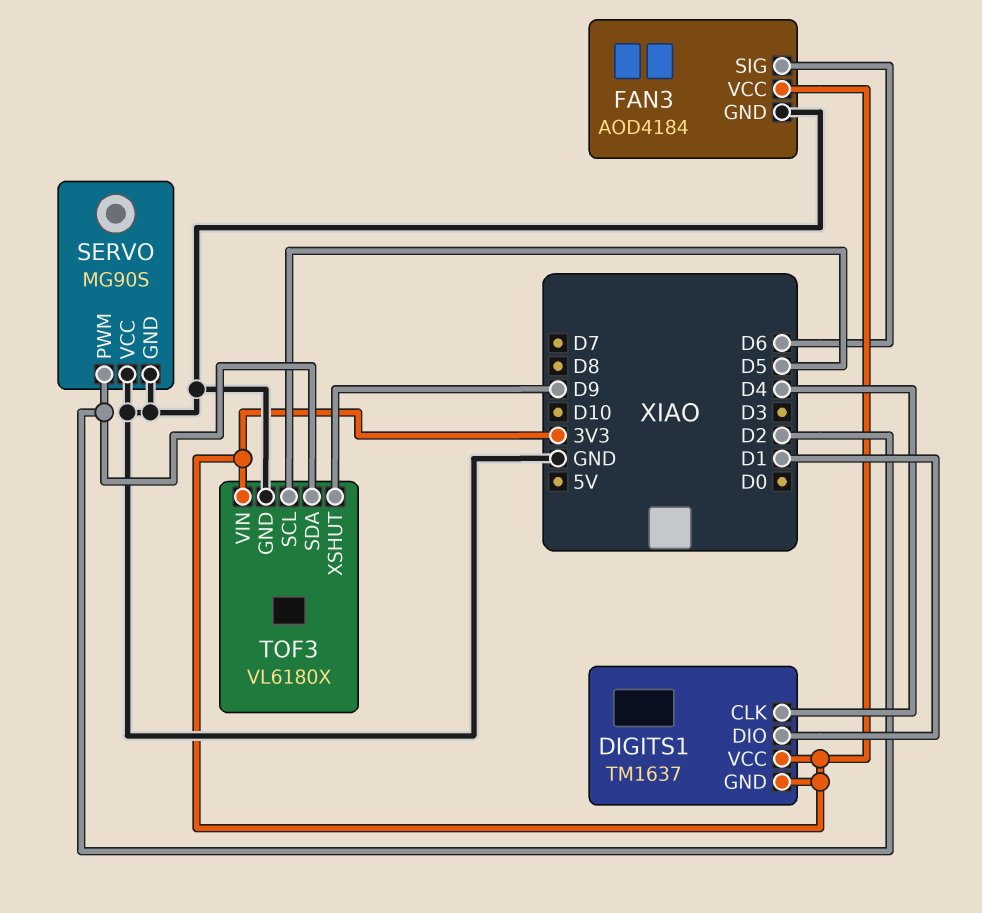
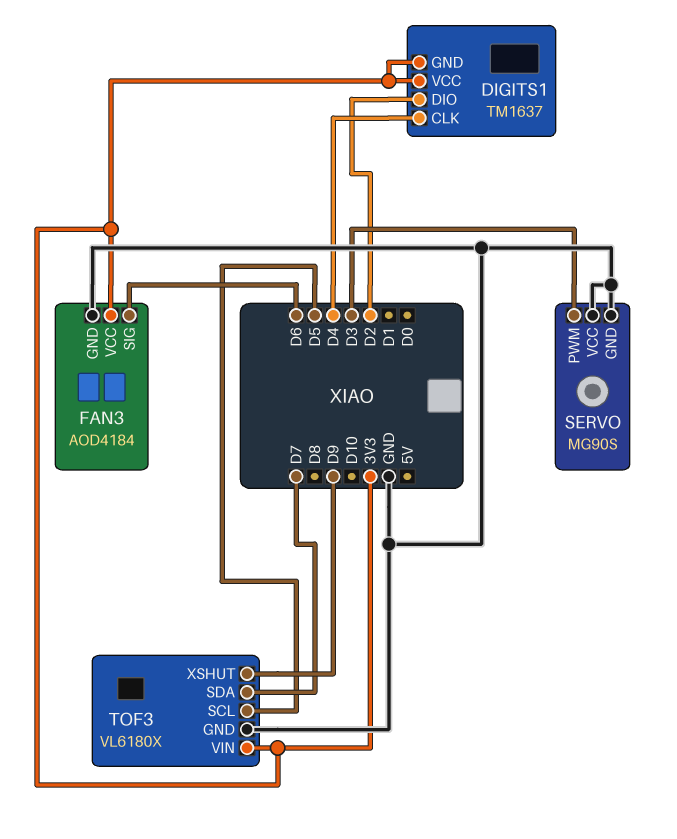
DIGITS1 pin DIO: D1 -> D2
SERVO pin PWM: D2 -> D3
TOF3 pin SDA: D2 -> D7

